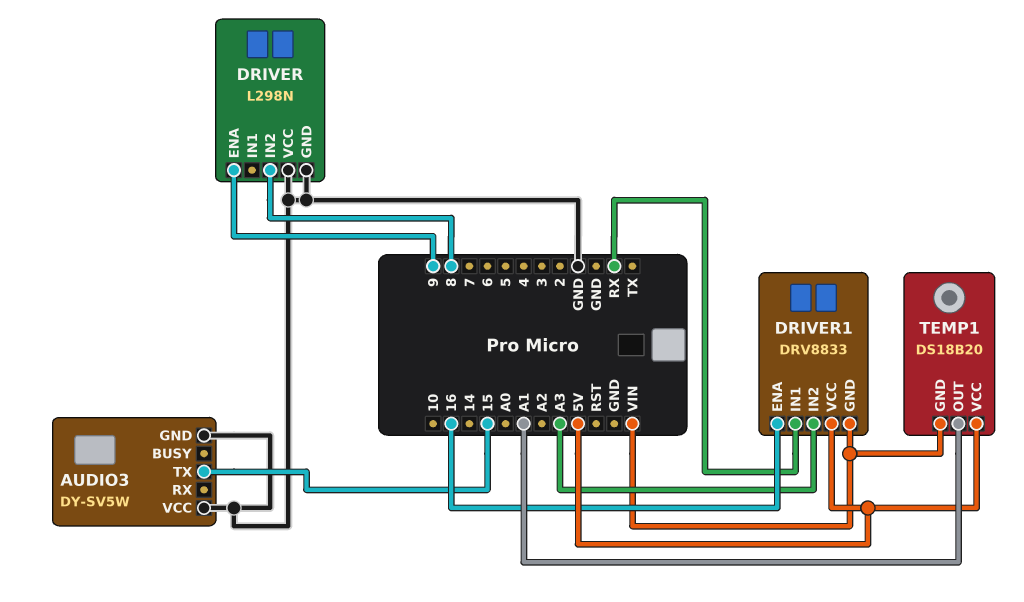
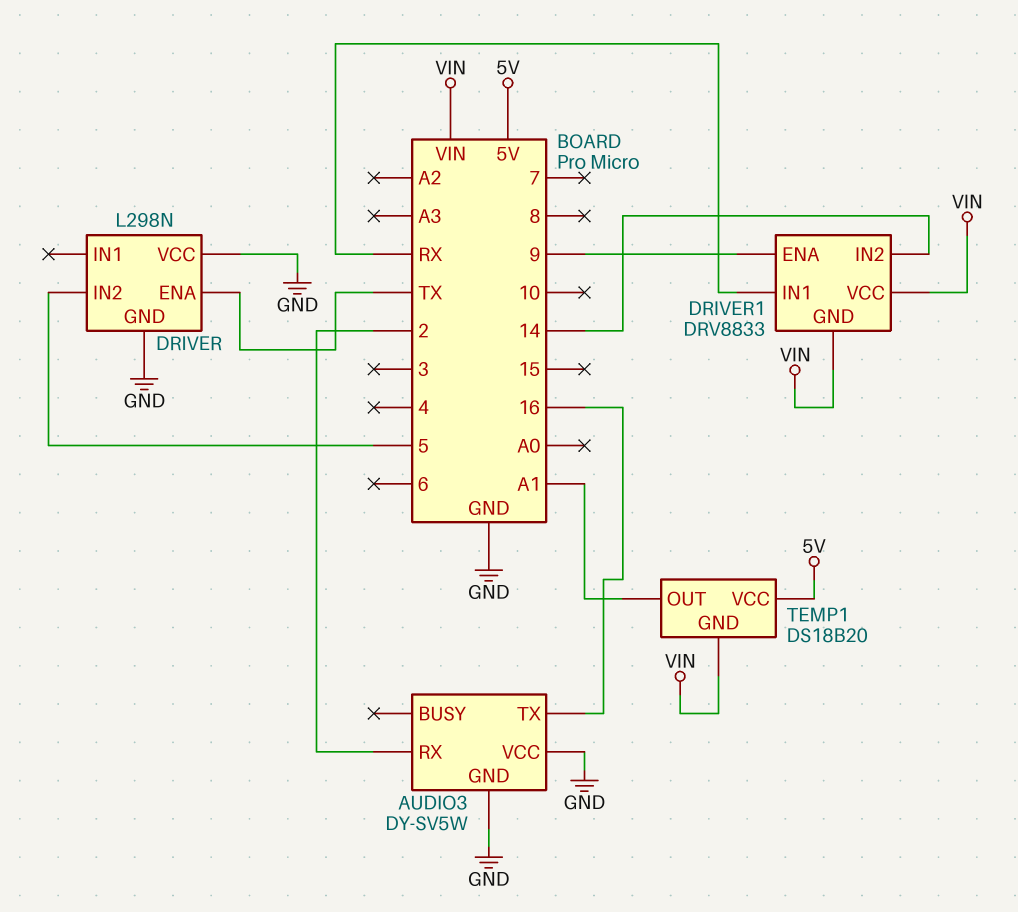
AUDIO3 pin RX: none -> 2
AUDIO3 pin TX: 15 -> 16
DRIVER pin ENA: 9 -> TX
DRIVER pin IN2: 8 -> 5
DRIVER1 pin ENA: 16 -> 9
DRIVER1 pin IN2: A3 -> 14
DRIVER1 pin VCC: 5V -> VIN

